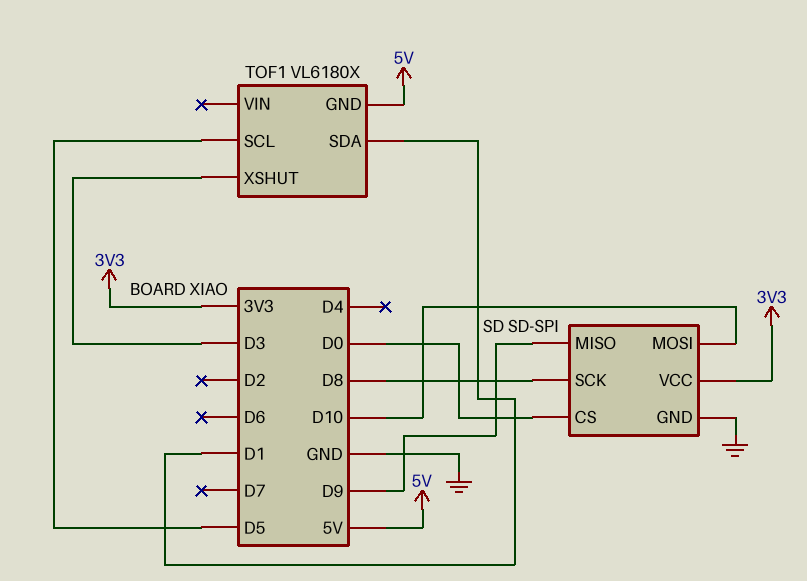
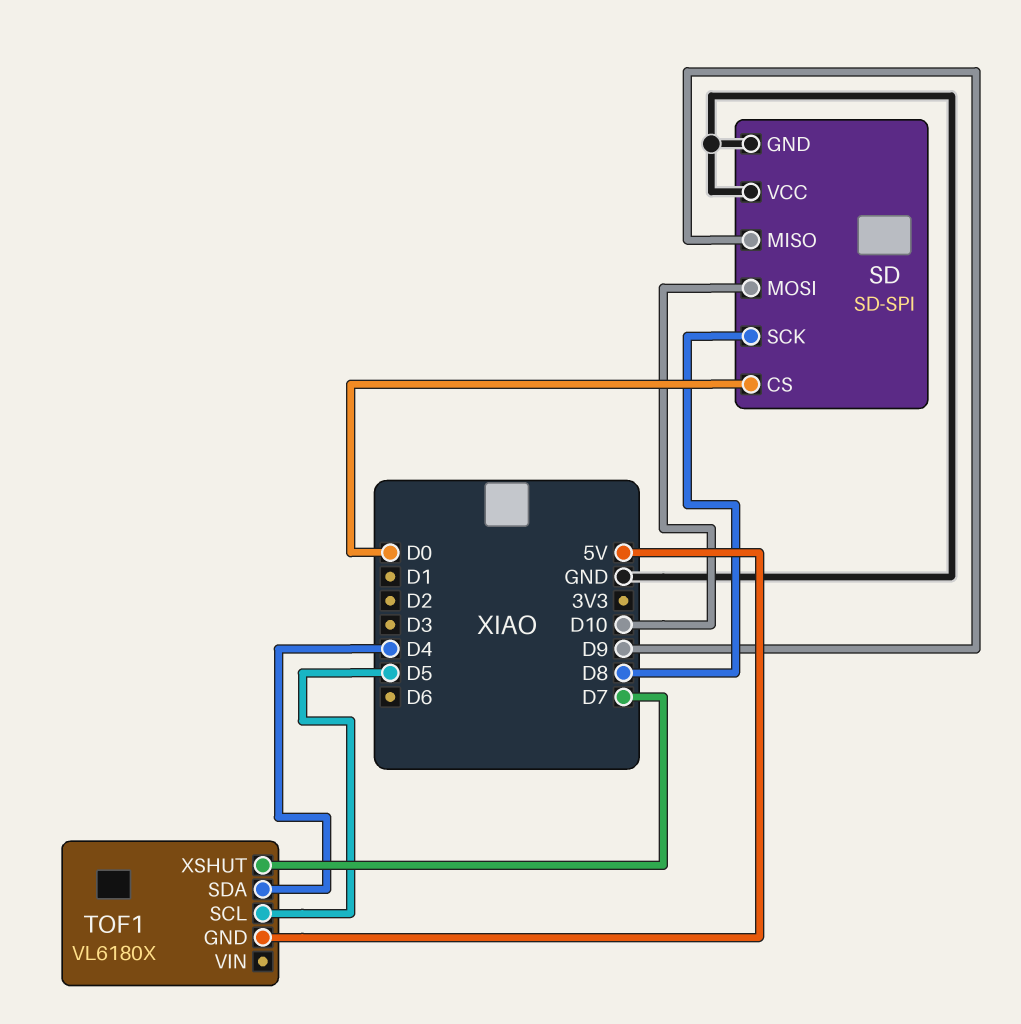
SD pin VCC: 3V3 -> GND
TOF1 pin SDA: D1 -> D4
TOF1 pin XSHUT: D3 -> D7

